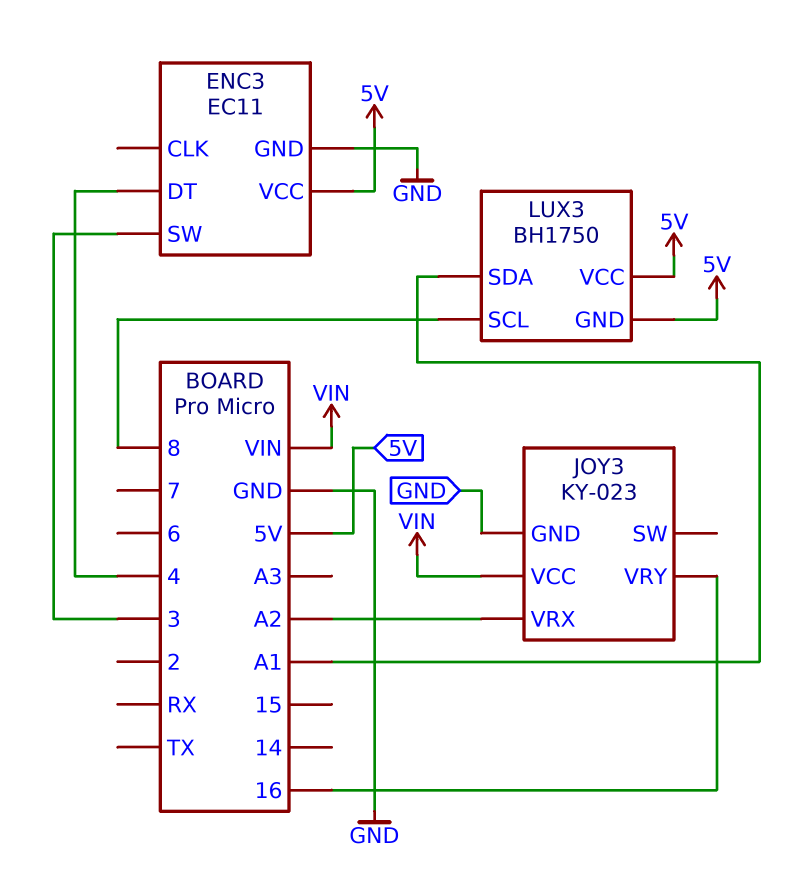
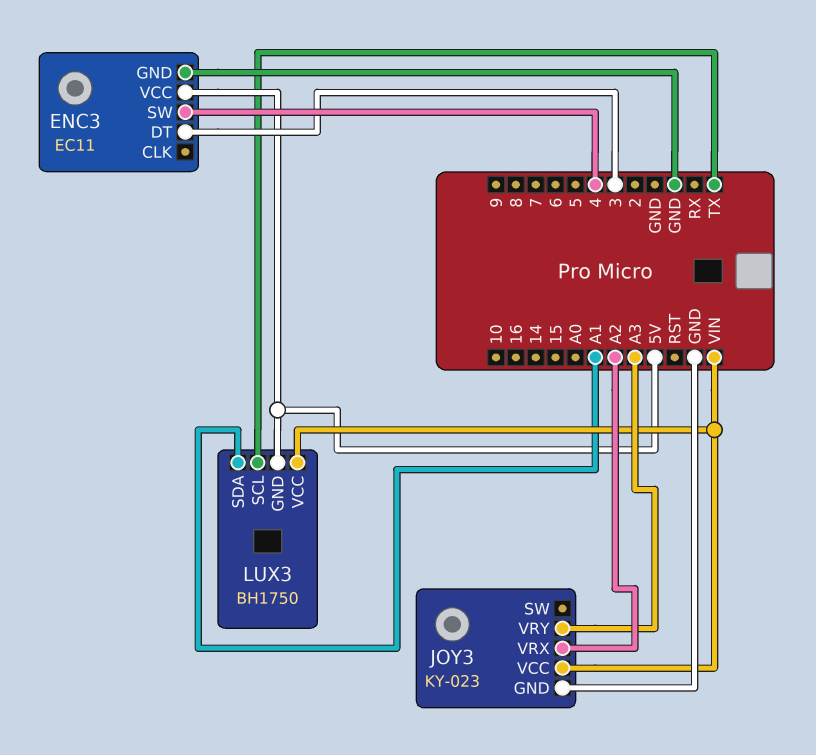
ENC3 pin DT: 4 -> 3
ENC3 pin SW: 3 -> 4
JOY3 pin VRY: 16 -> A3
LUX3 pin SCL: 8 -> TX
LUX3 pin VCC: 5V -> VIN

